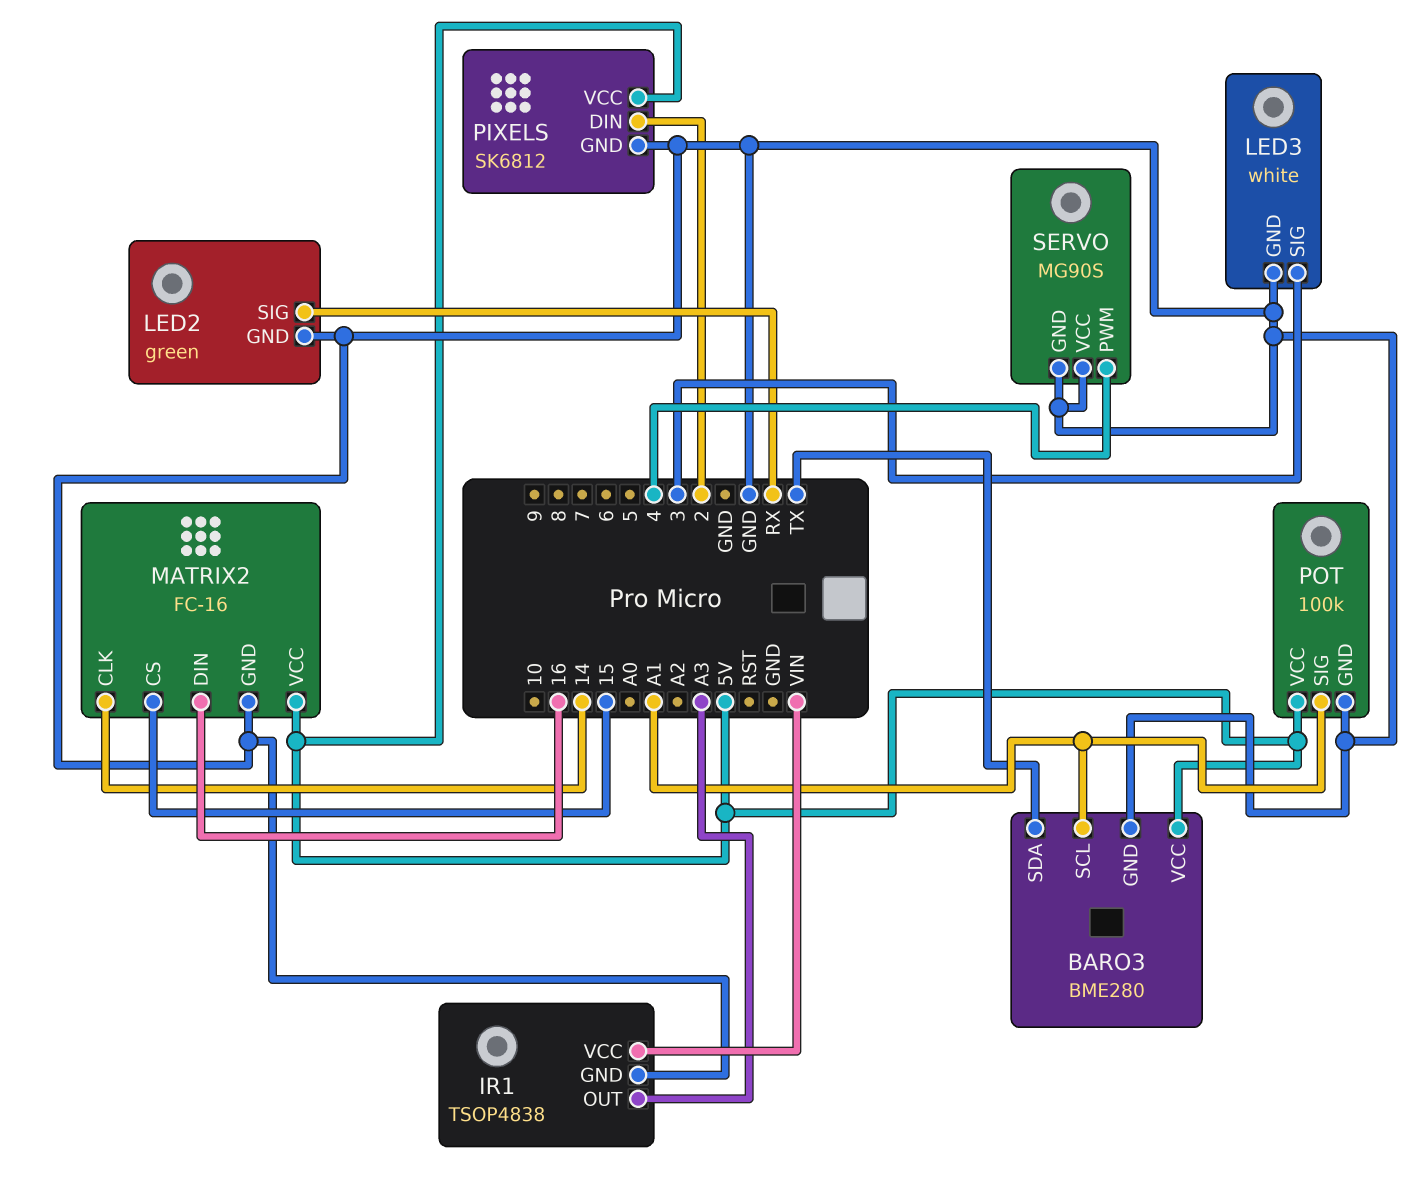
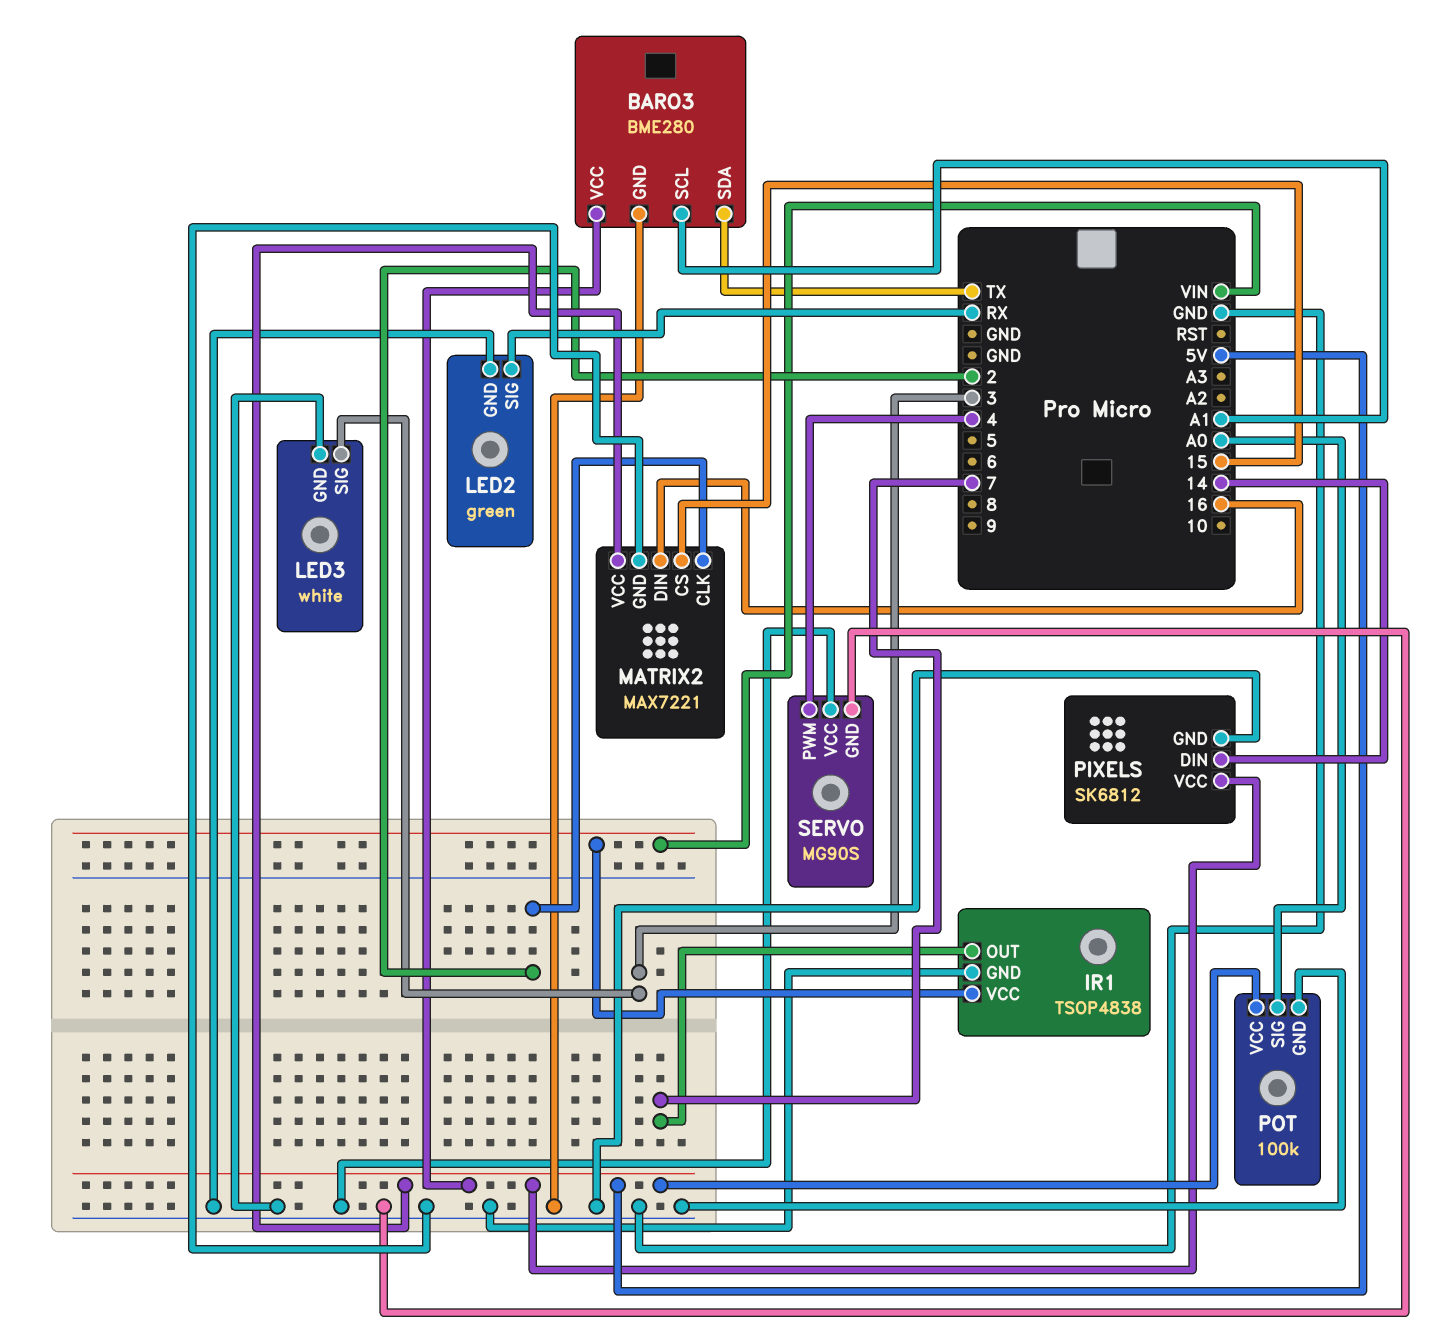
IR1 pin OUT: A3 -> 7
MATRIX2: FC-16 -> MAX7221
MATRIX2 pin CLK: 14 -> 2
PIXELS pin DIN: 2 -> 14
POT pin SIG: A1 -> A0

